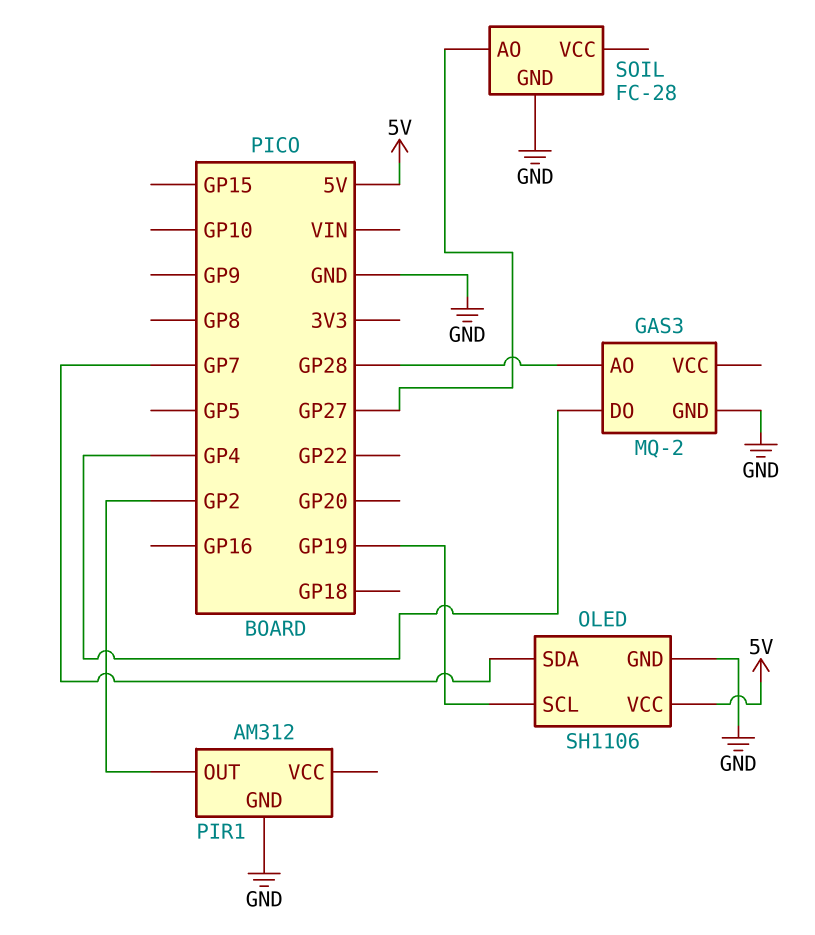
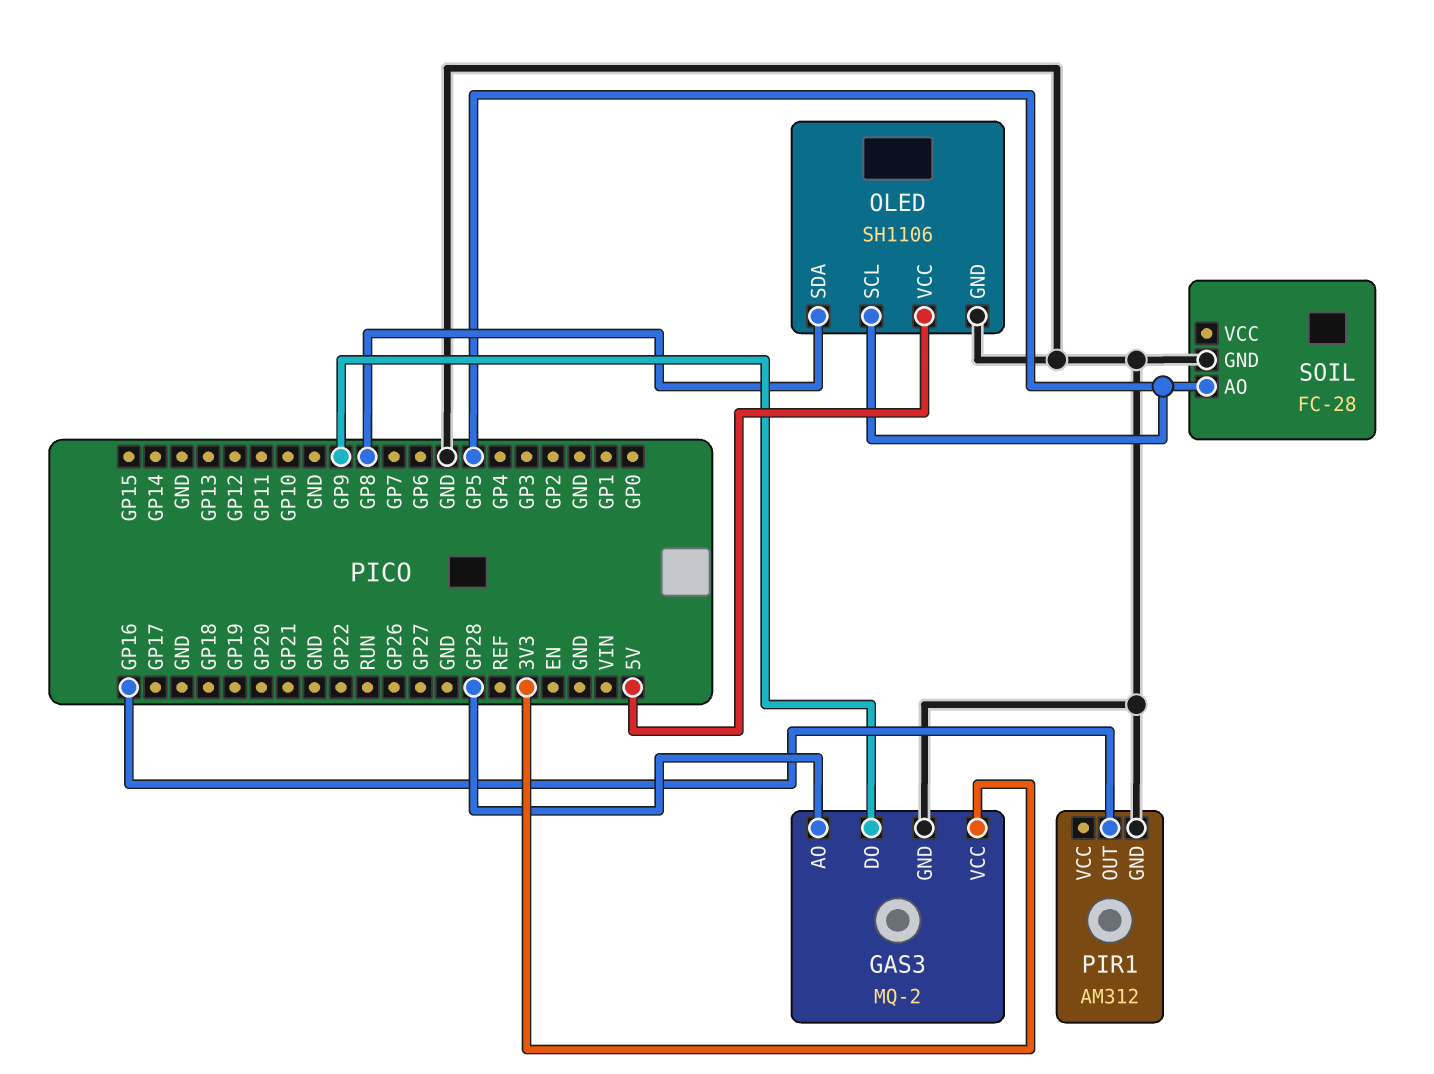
GAS3 pin DO: GP4 -> GP9
GAS3 pin VCC: none -> 3V3
OLED pin SCL: GP19 -> GP5
OLED pin SDA: GP7 -> GP8
PIR1 pin OUT: GP2 -> GP16
SOIL pin AO: GP27 -> GP5

